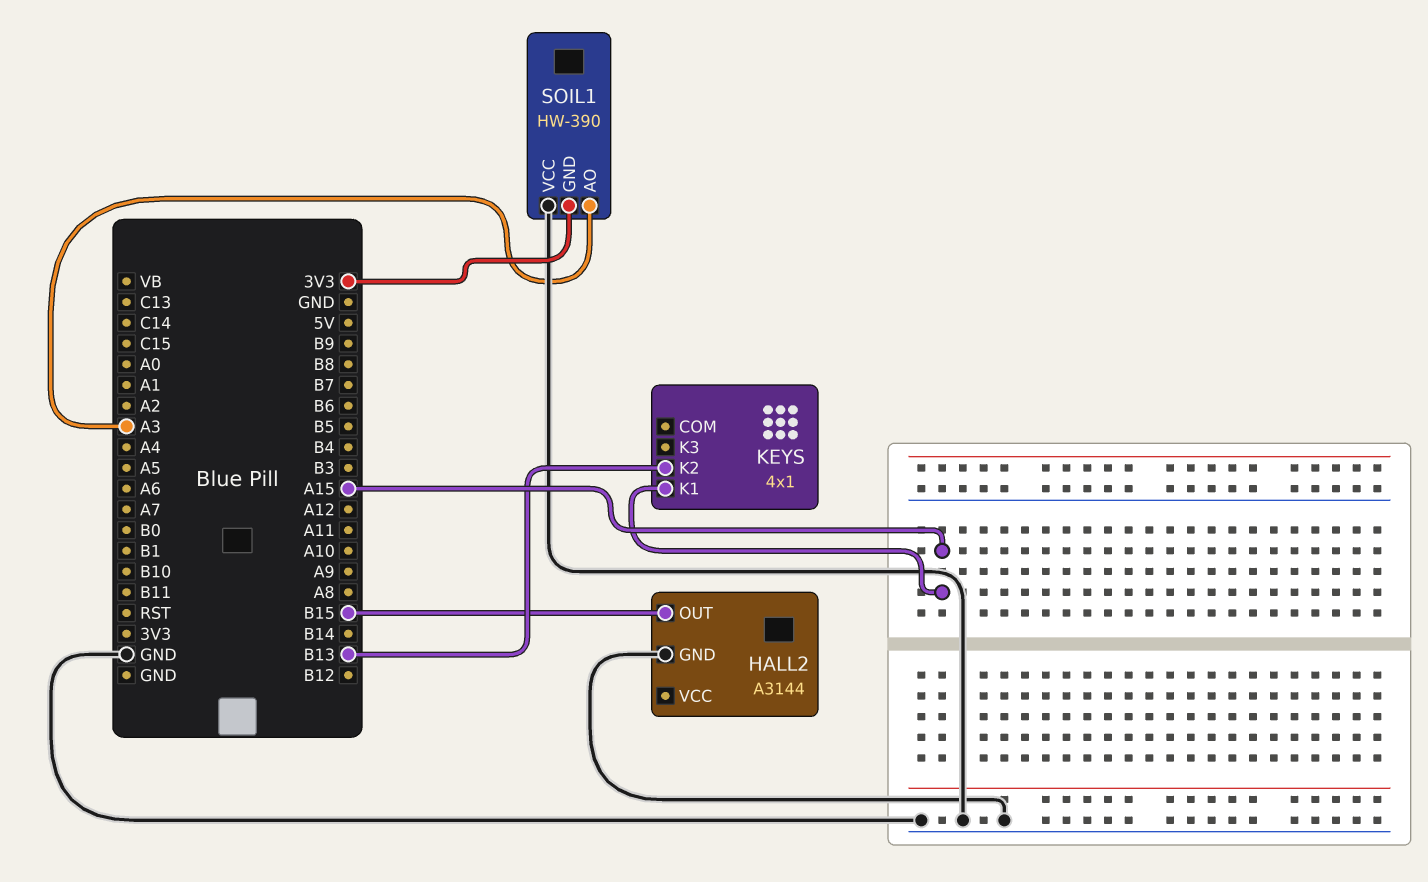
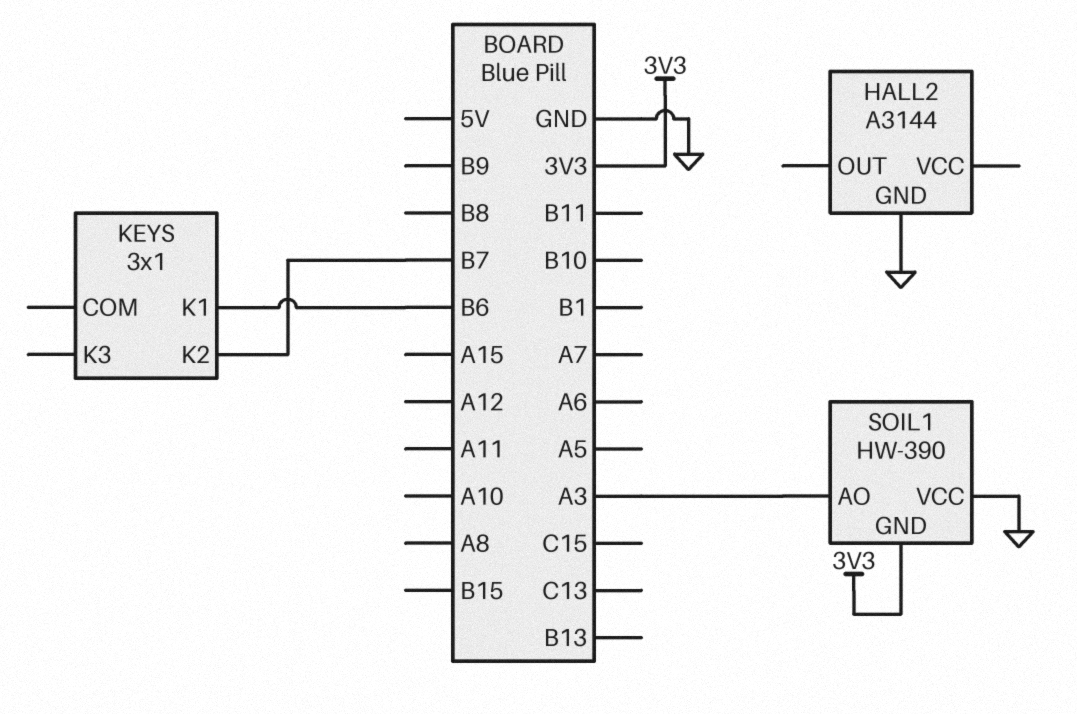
HALL2 pin OUT: B15 -> none
KEYS: 4x1 -> 3x1
KEYS pin K1: A15 -> B6
KEYS pin K2: B13 -> B7

